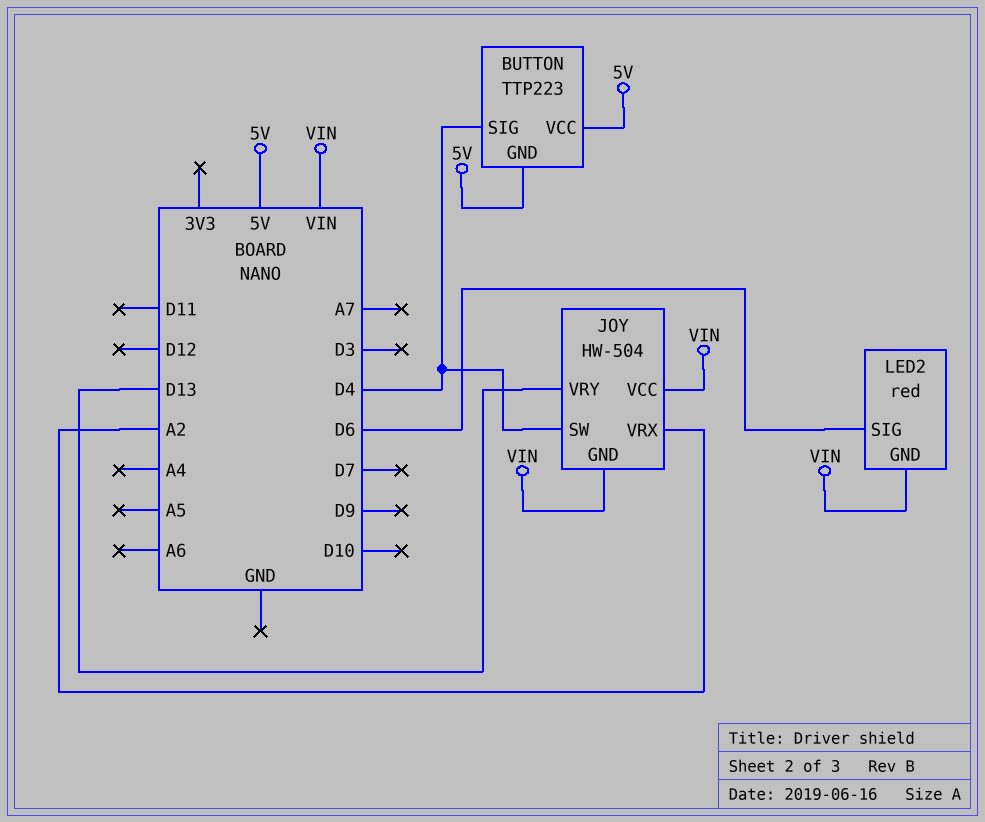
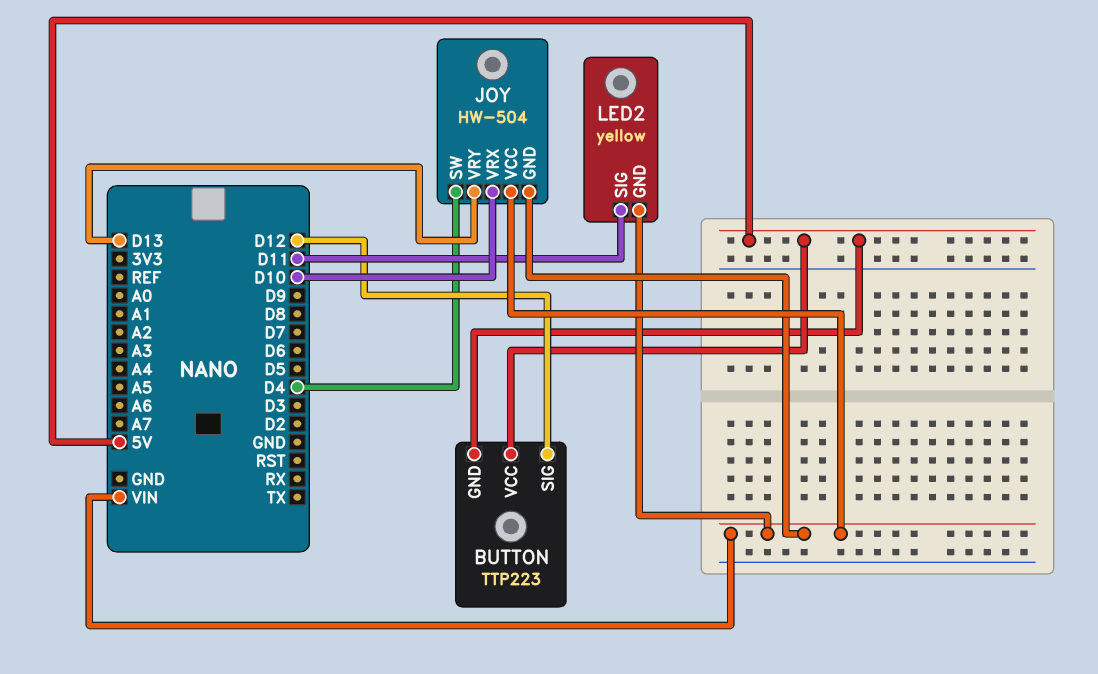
BUTTON pin SIG: D4 -> D12
JOY pin VRX: A2 -> D10
LED2: red -> yellow
LED2 pin SIG: D6 -> D11

